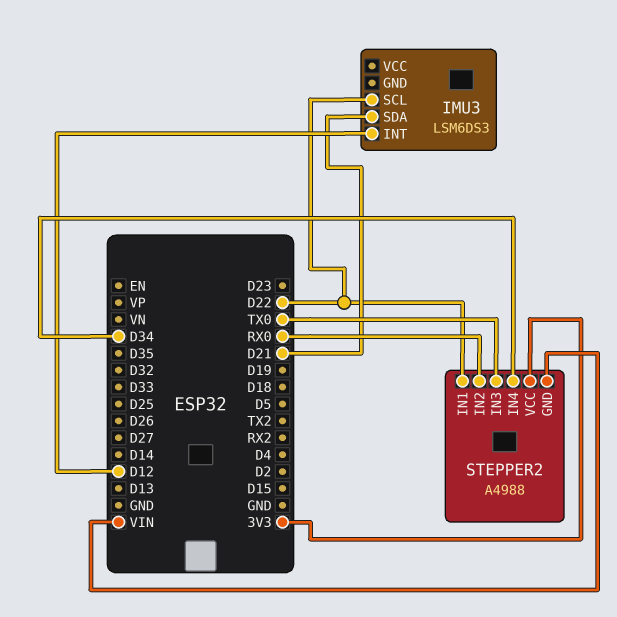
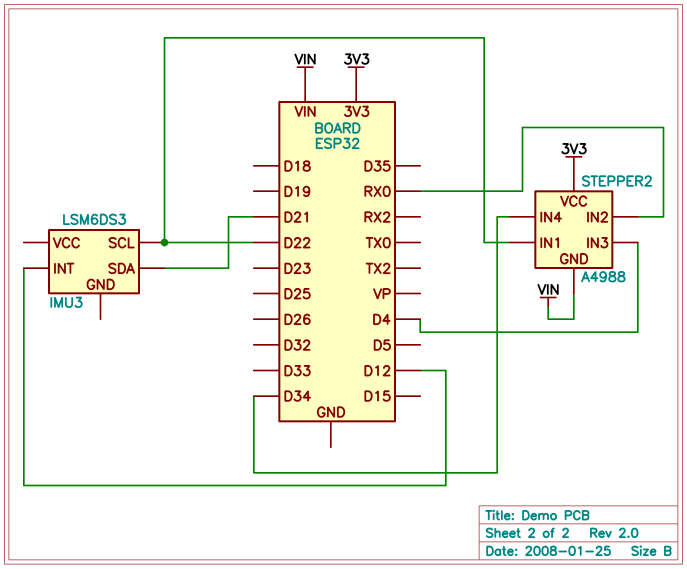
STEPPER2 pin IN3: TX0 -> D4

